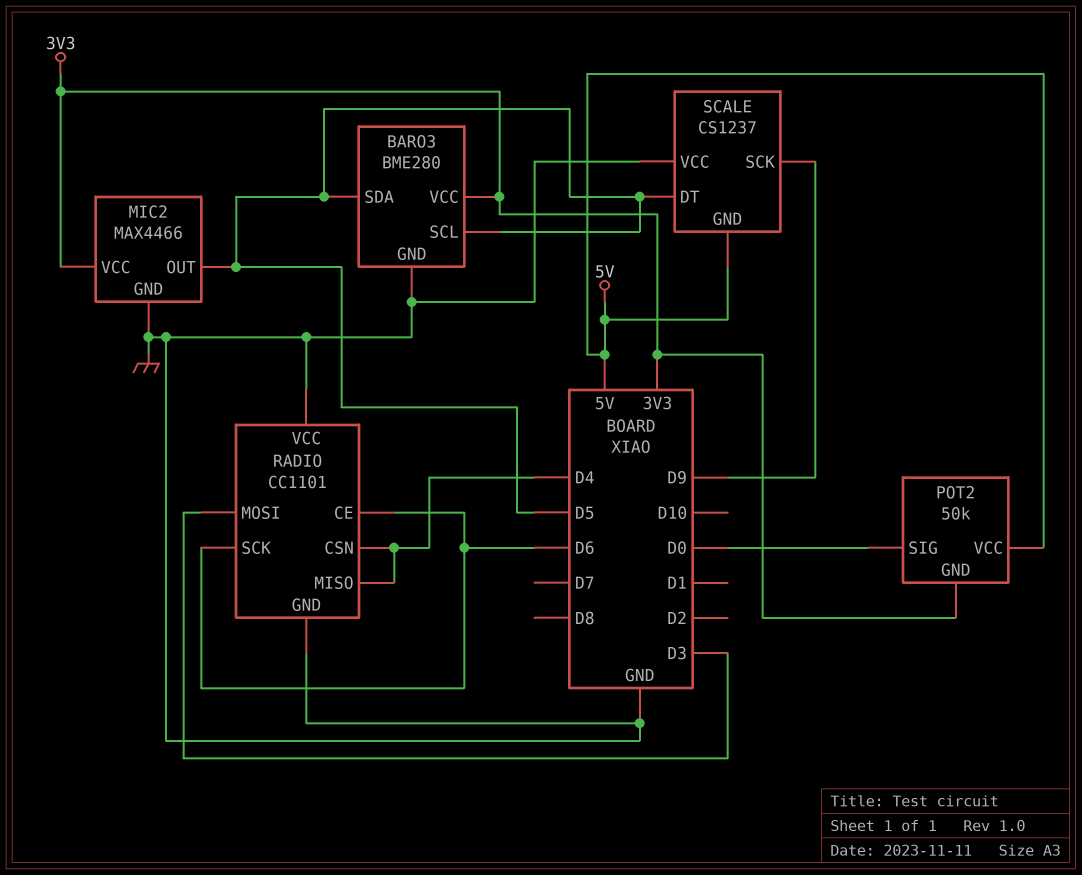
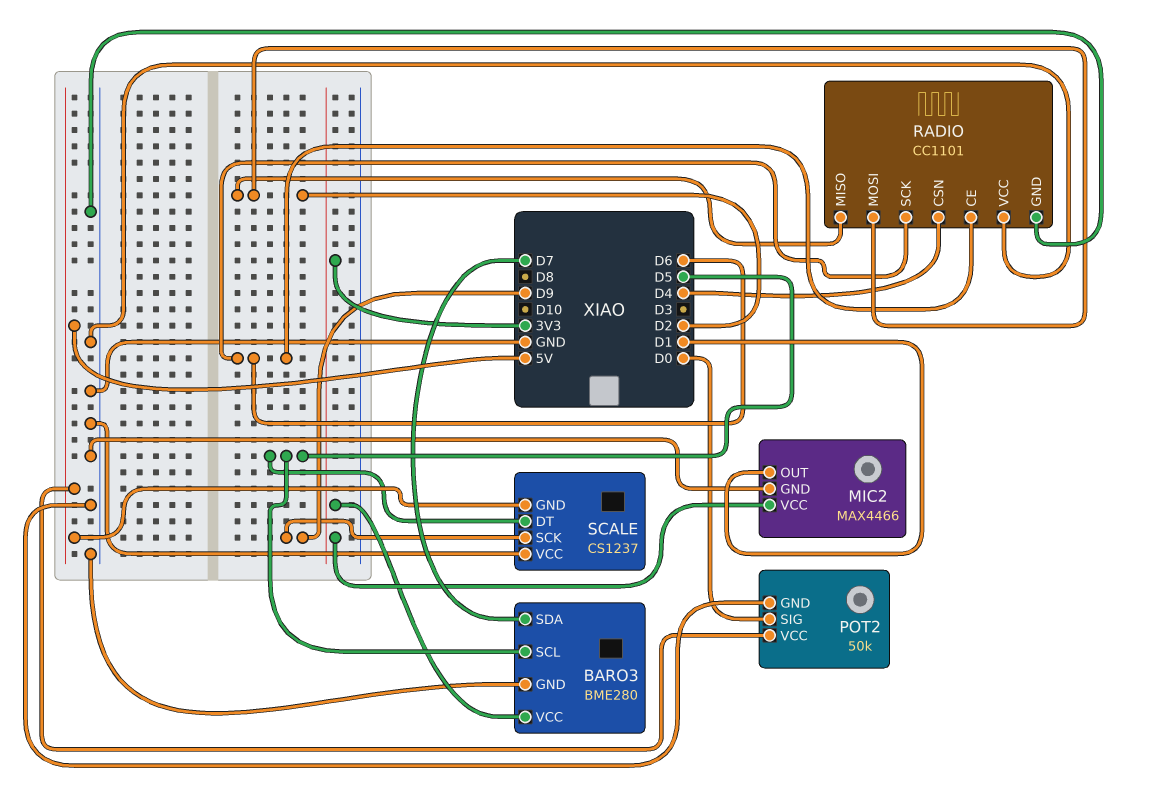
BARO3 pin SDA: D5 -> D7
MIC2 pin OUT: D5 -> D1
POT2 pin GND: 3V3 -> GND
RADIO pin MISO: D4 -> D2
RADIO pin MOSI: D3 -> D2

